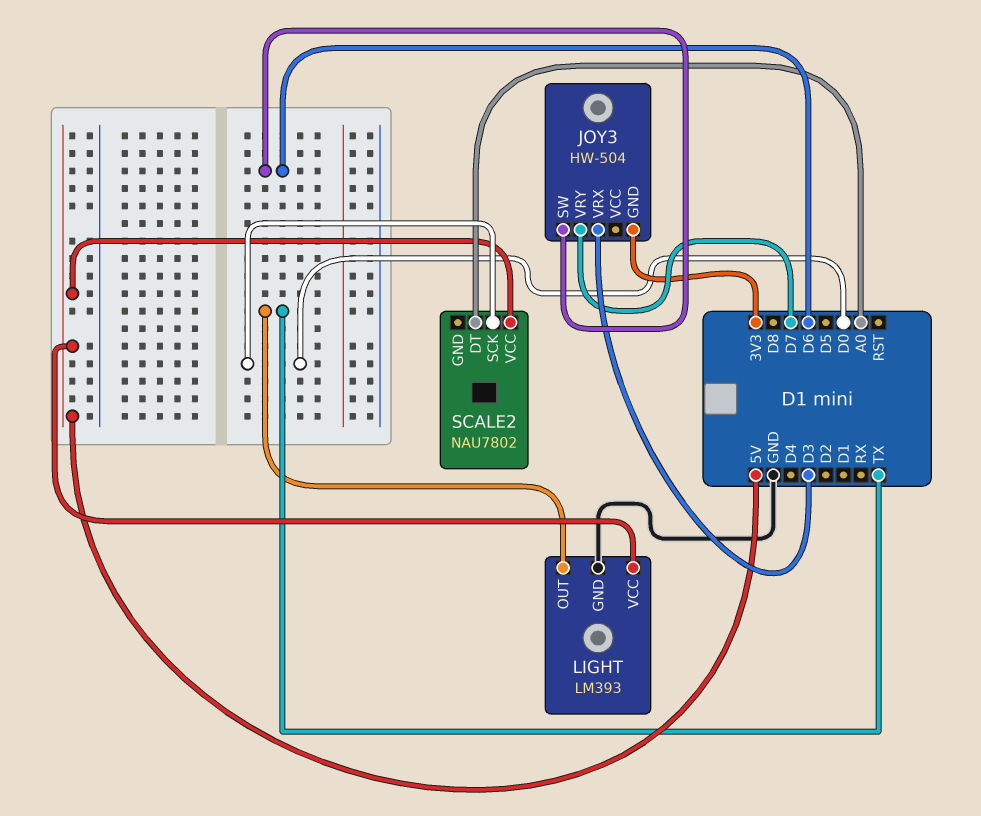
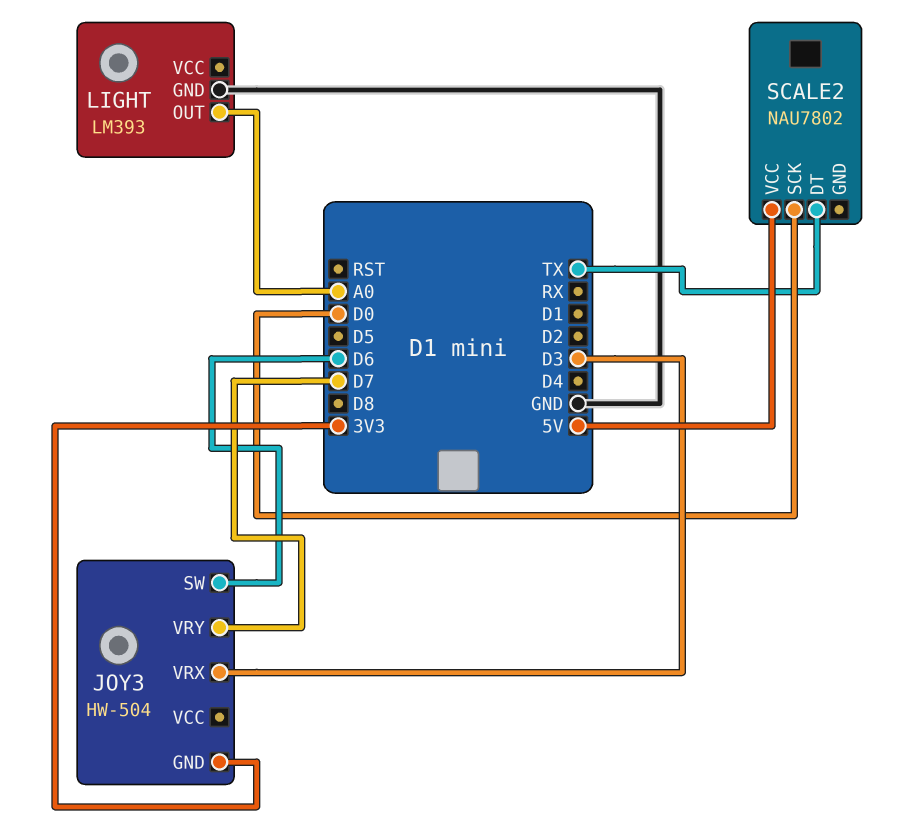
LIGHT pin OUT: TX -> A0
LIGHT pin VCC: 5V -> none
SCALE2 pin DT: A0 -> TX

